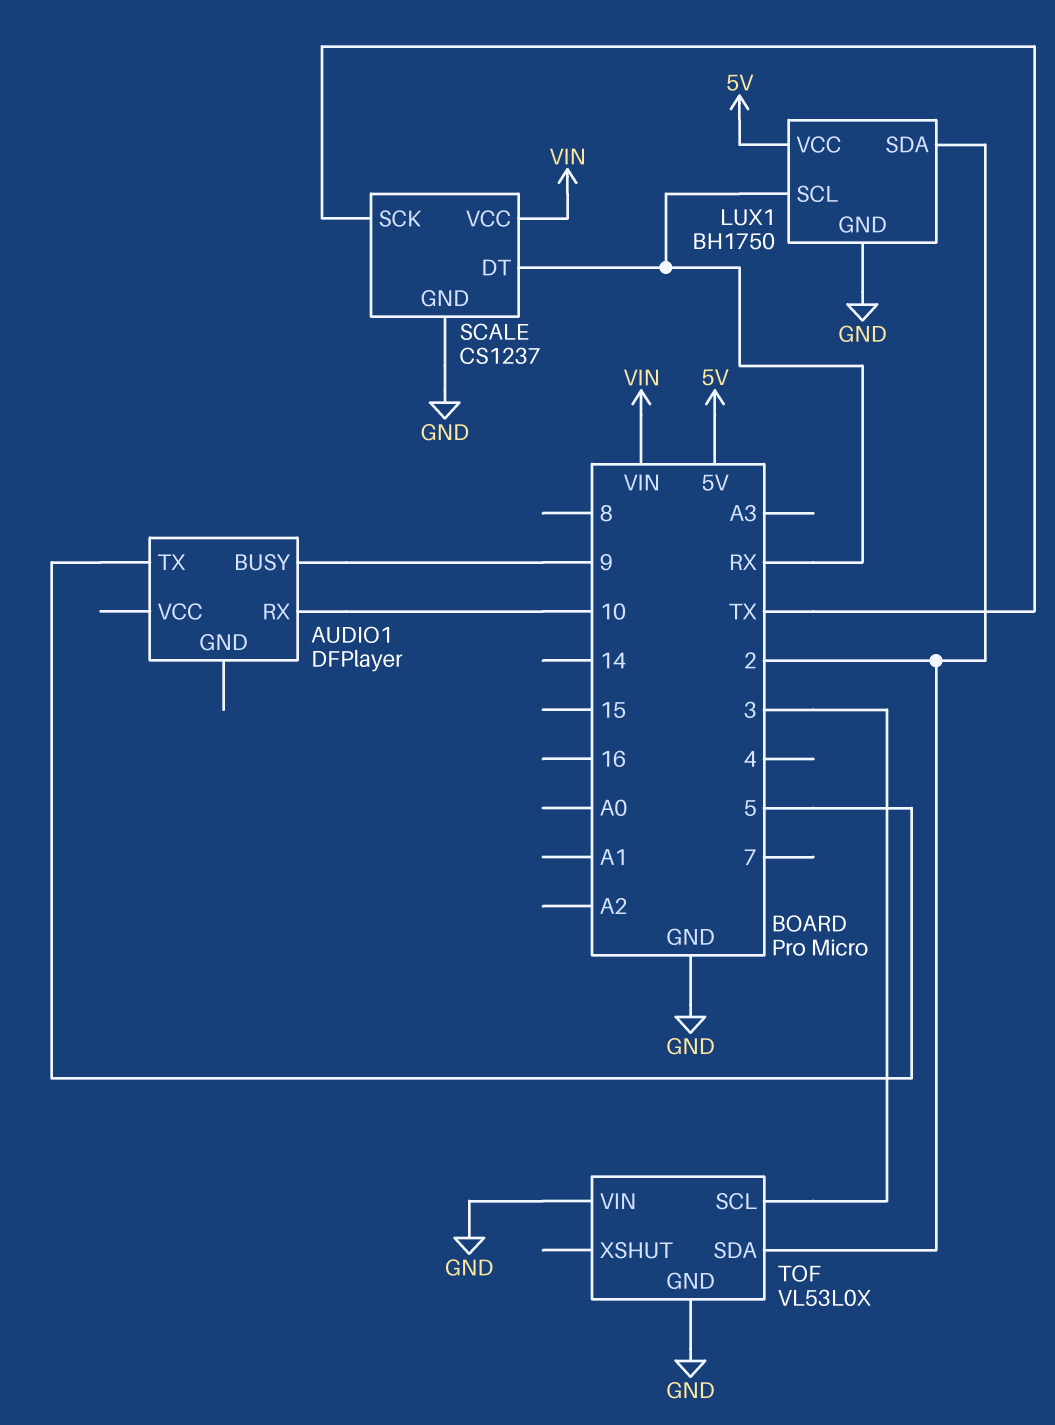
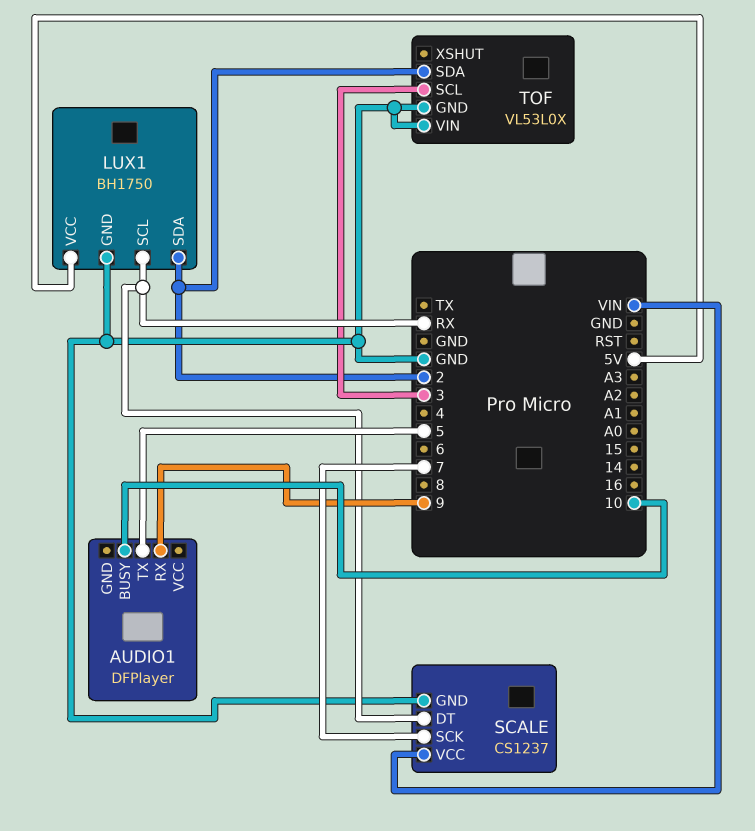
AUDIO1 pin BUSY: 9 -> 10
AUDIO1 pin RX: 10 -> 9
SCALE pin SCK: TX -> 7

